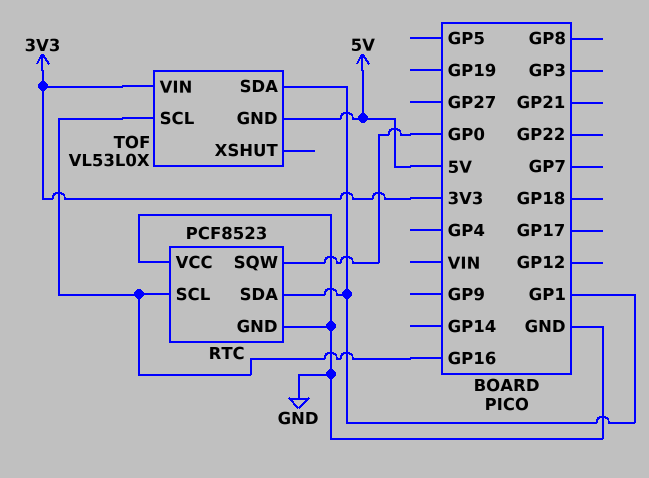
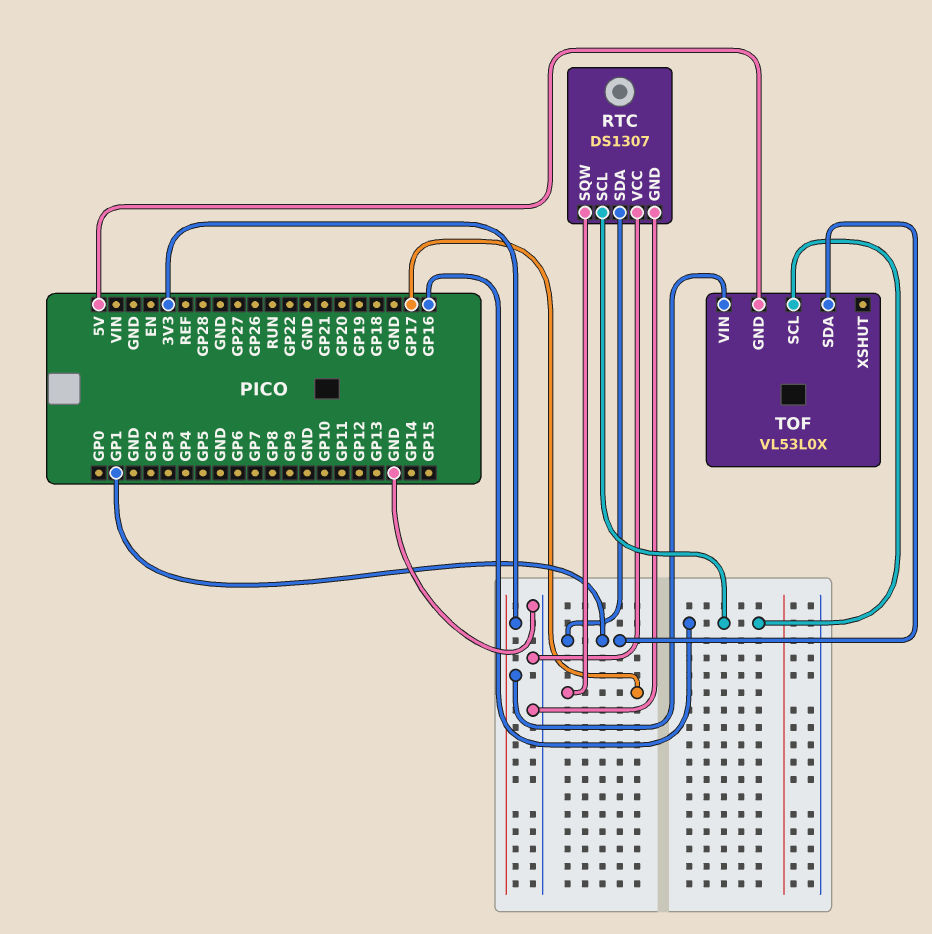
RTC: PCF8523 -> DS1307
RTC pin SQW: GP0 -> GP17

